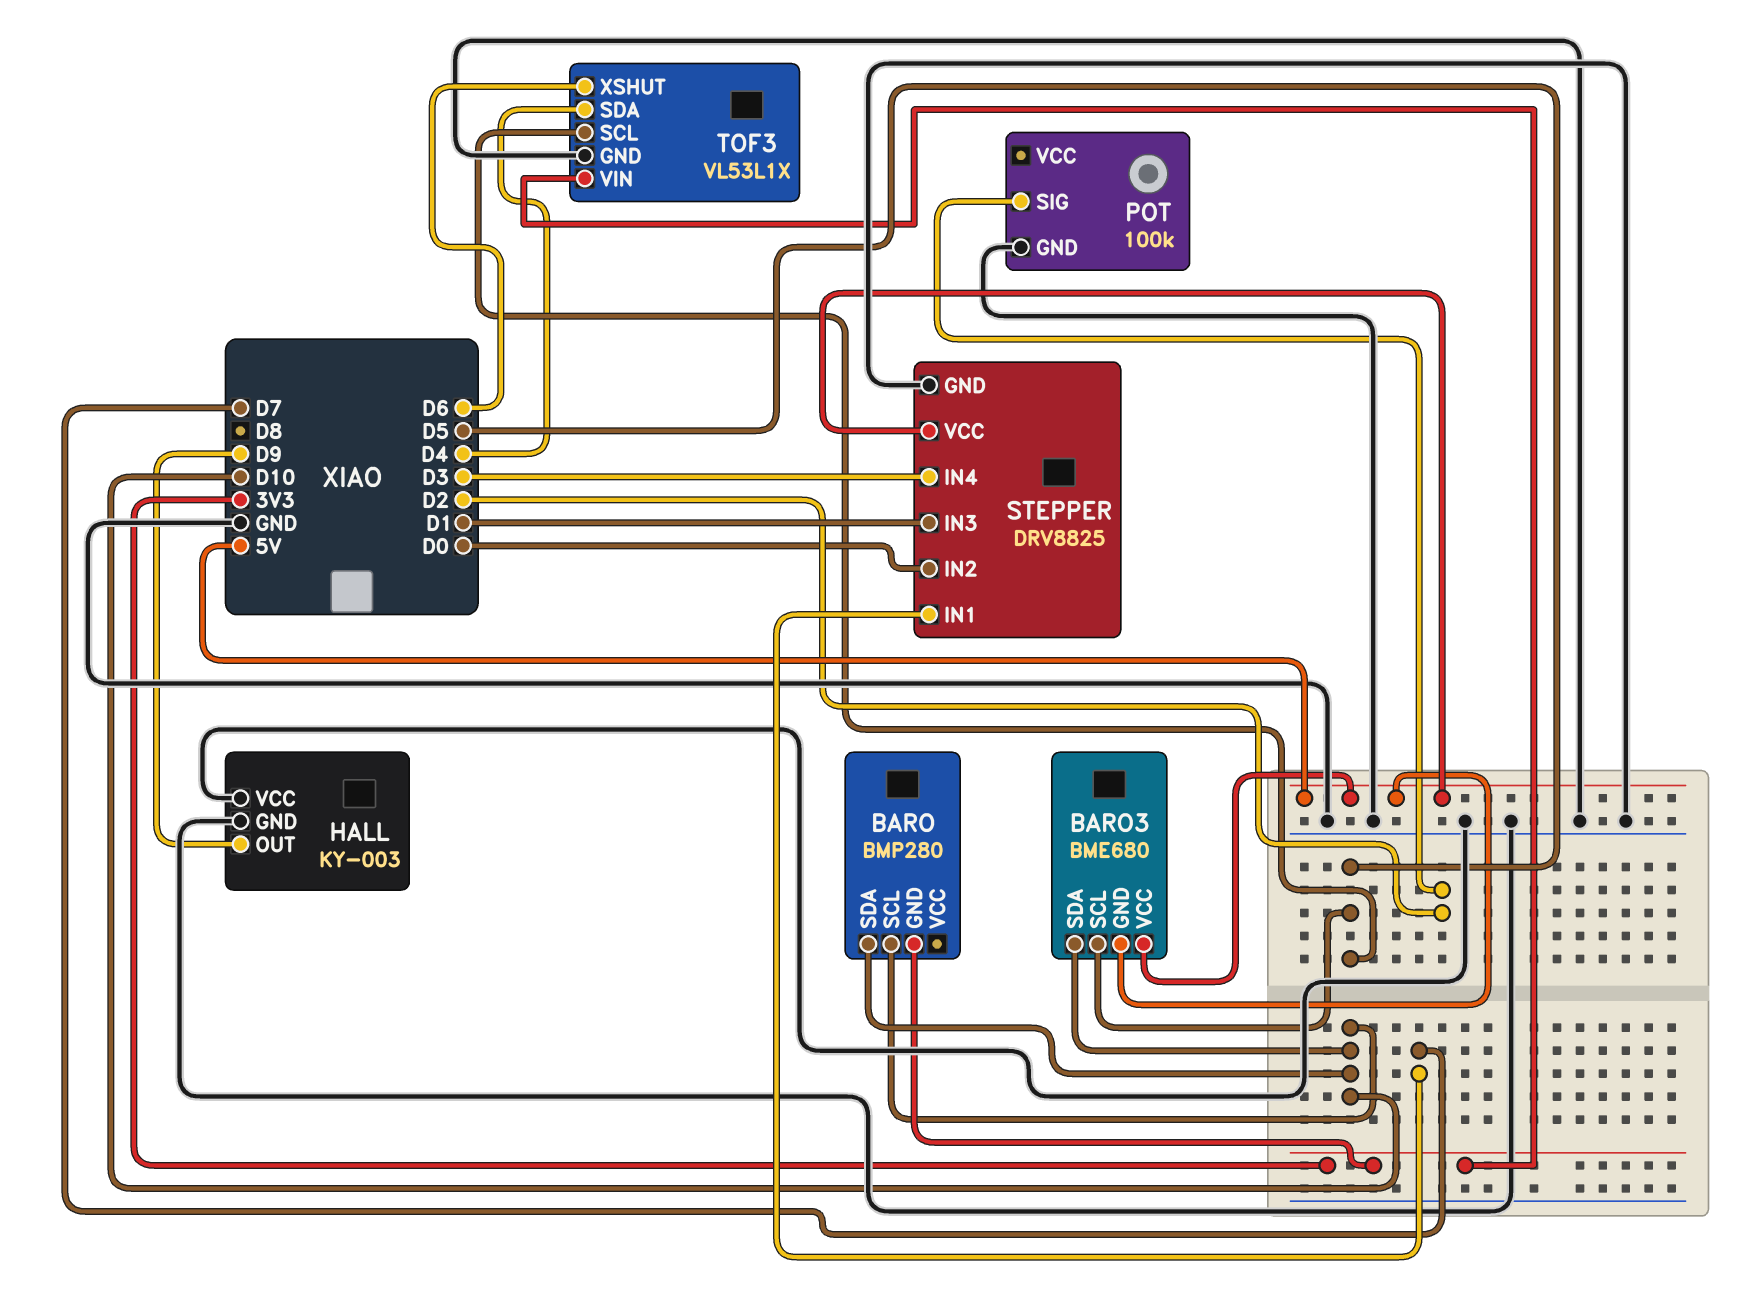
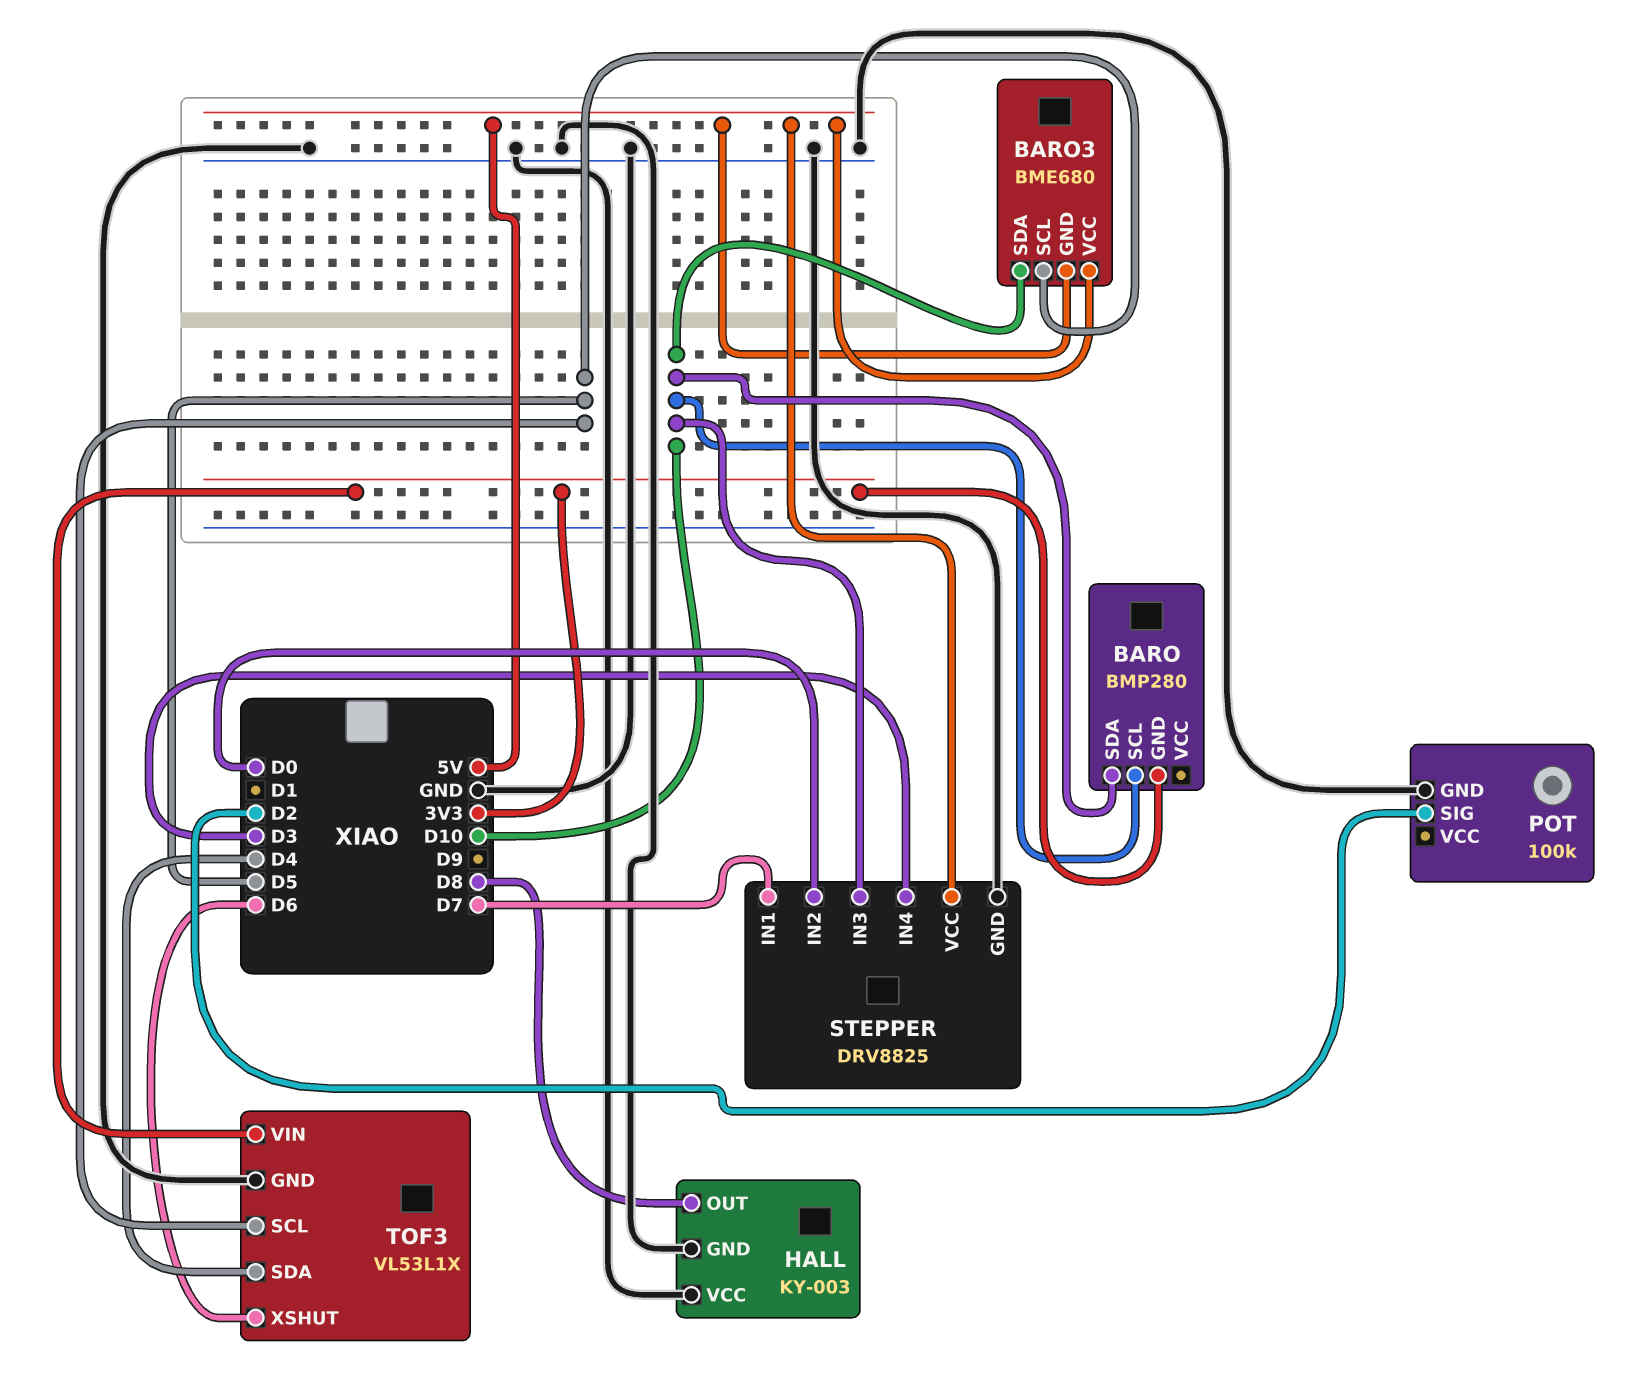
HALL pin OUT: D9 -> D8
STEPPER pin IN3: D1 -> D10

